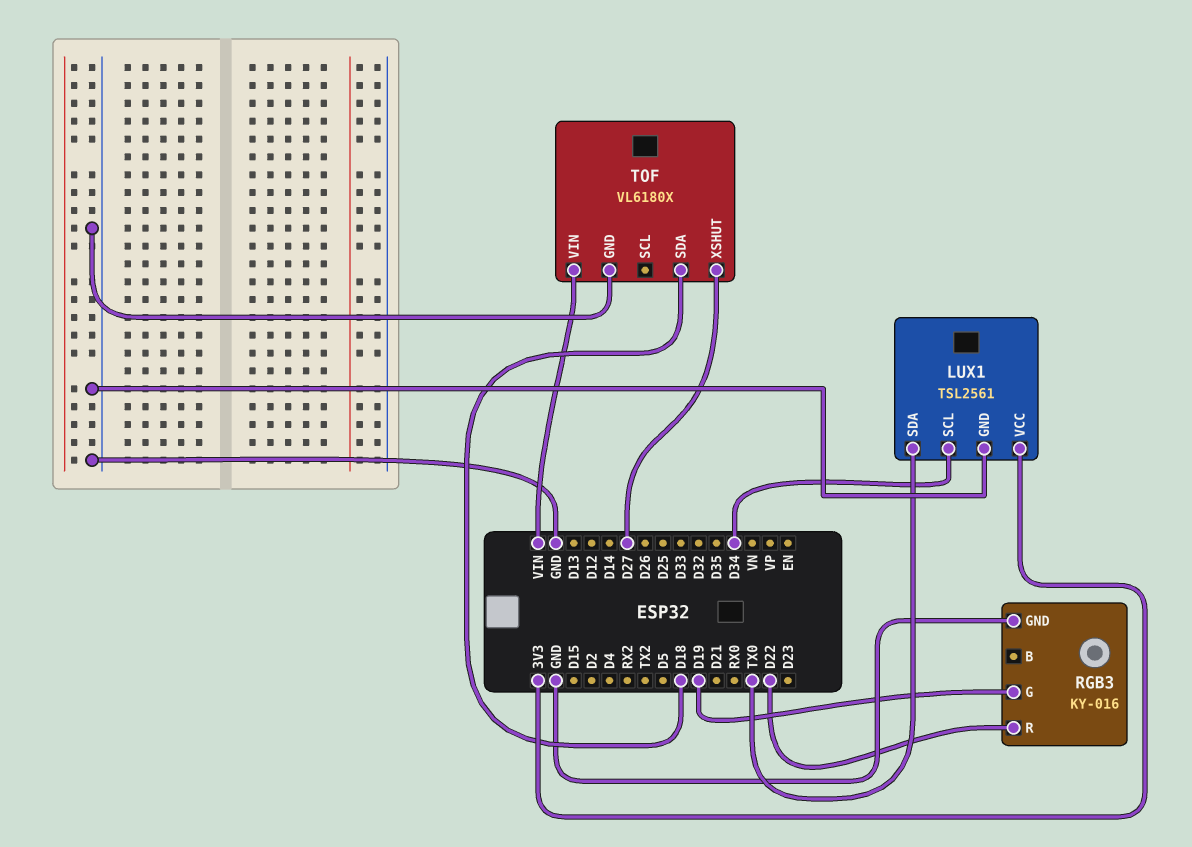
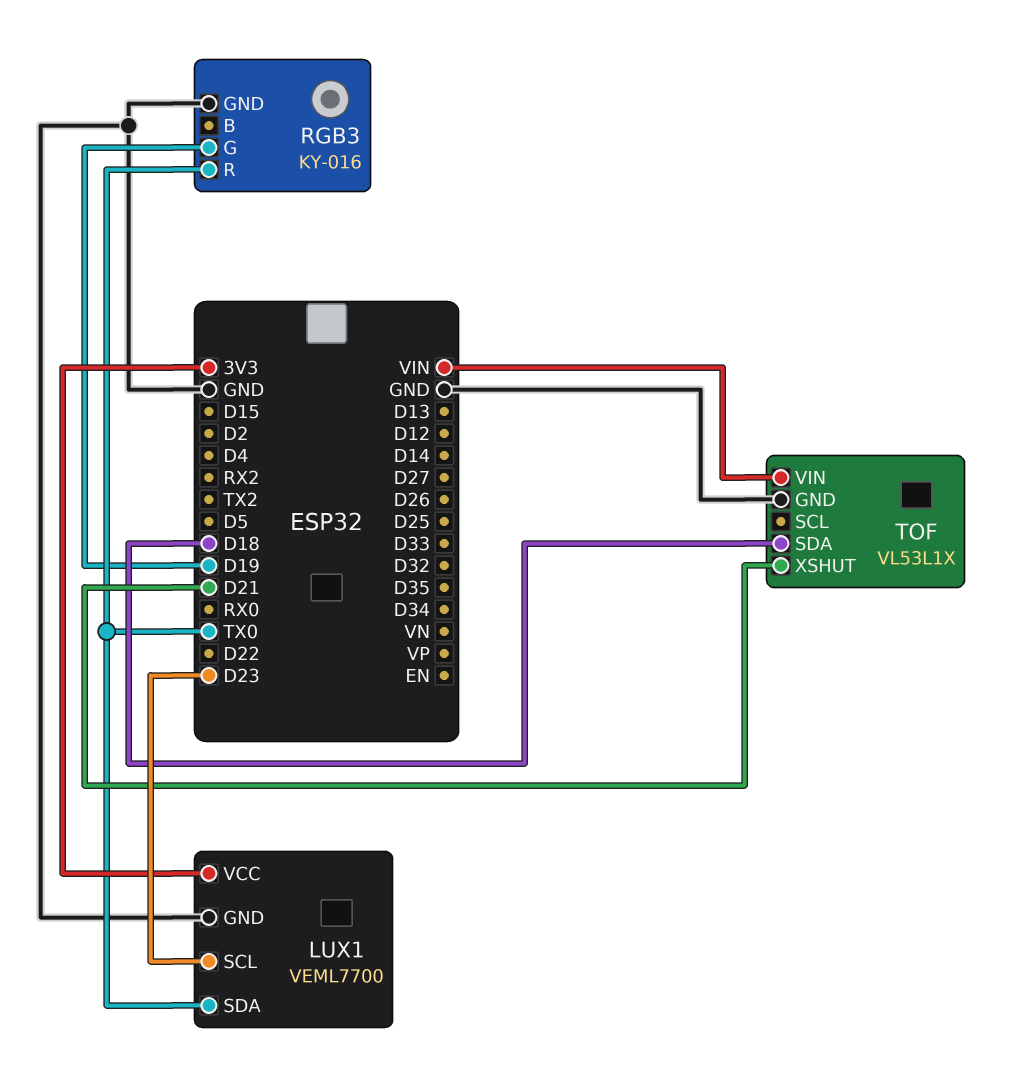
LUX1: TSL2561 -> VEML7700
LUX1 pin SCL: D34 -> D23
RGB3 pin R: D22 -> TX0
TOF: VL6180X -> VL53L1X
TOF pin XSHUT: D27 -> D21

